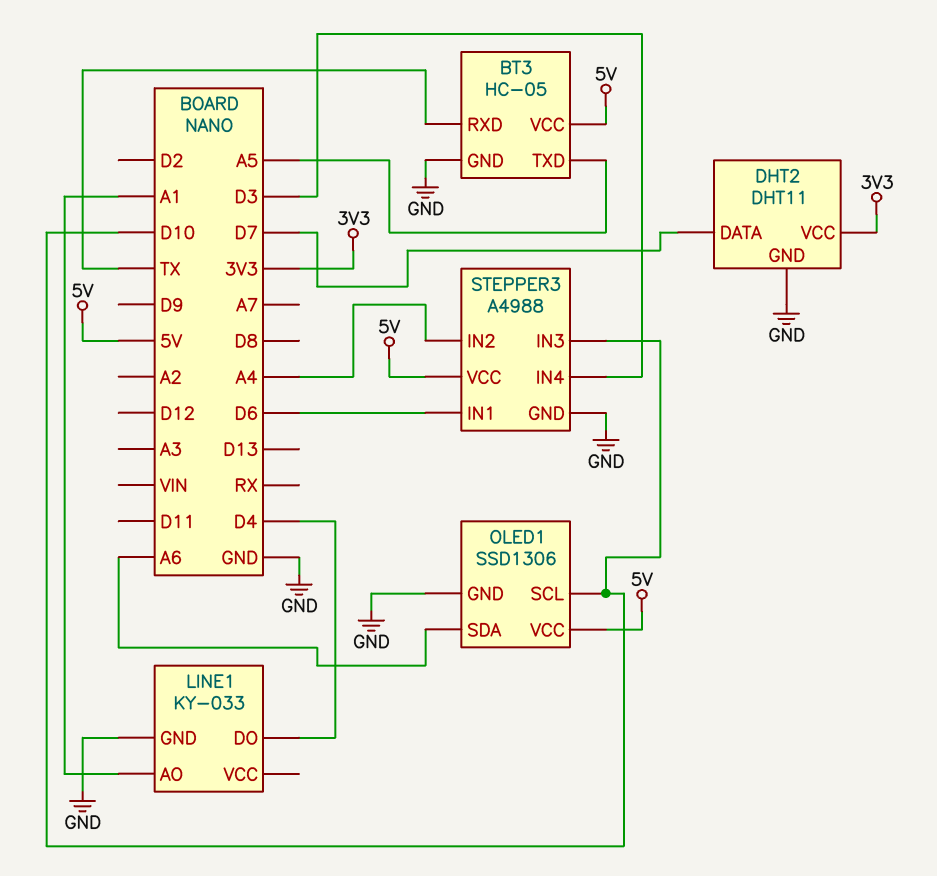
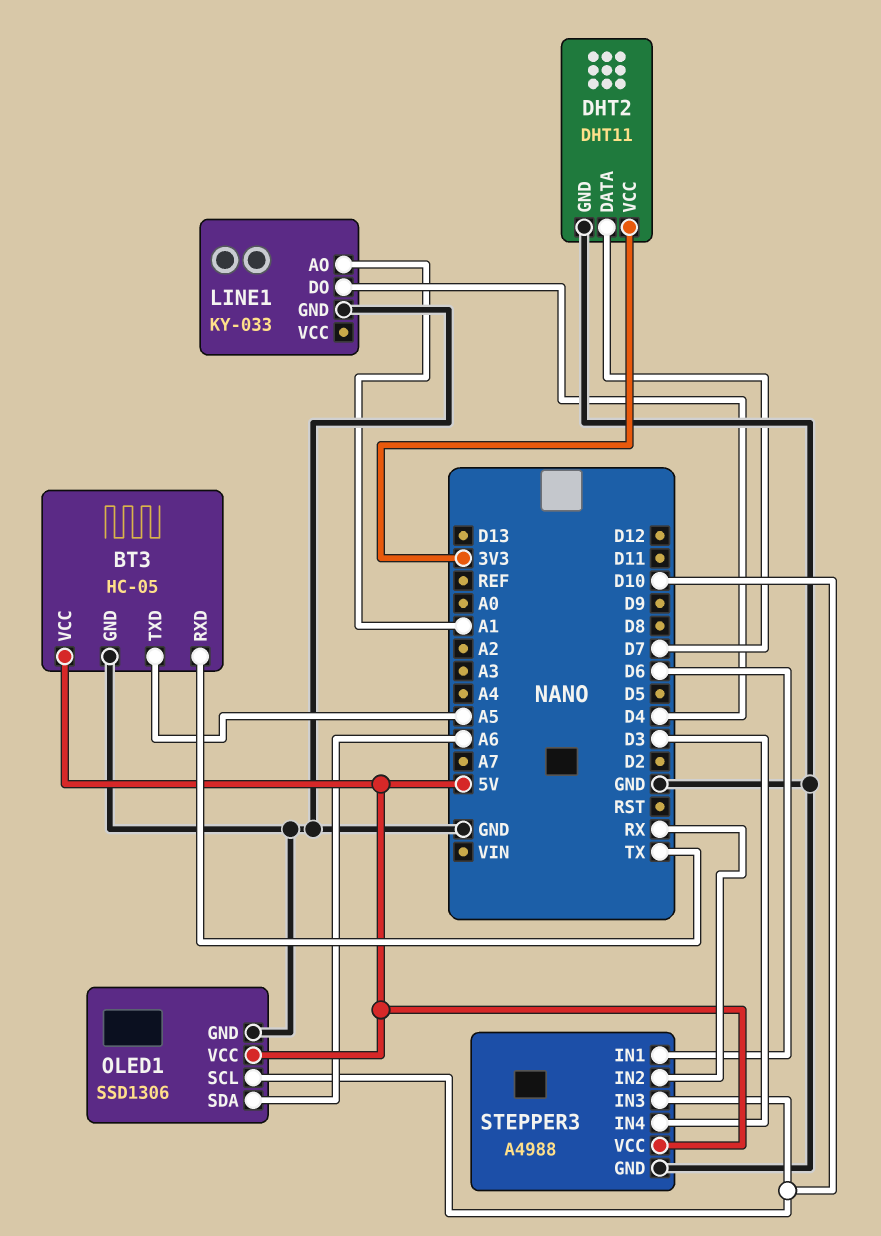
STEPPER3 pin IN2: A4 -> RX

